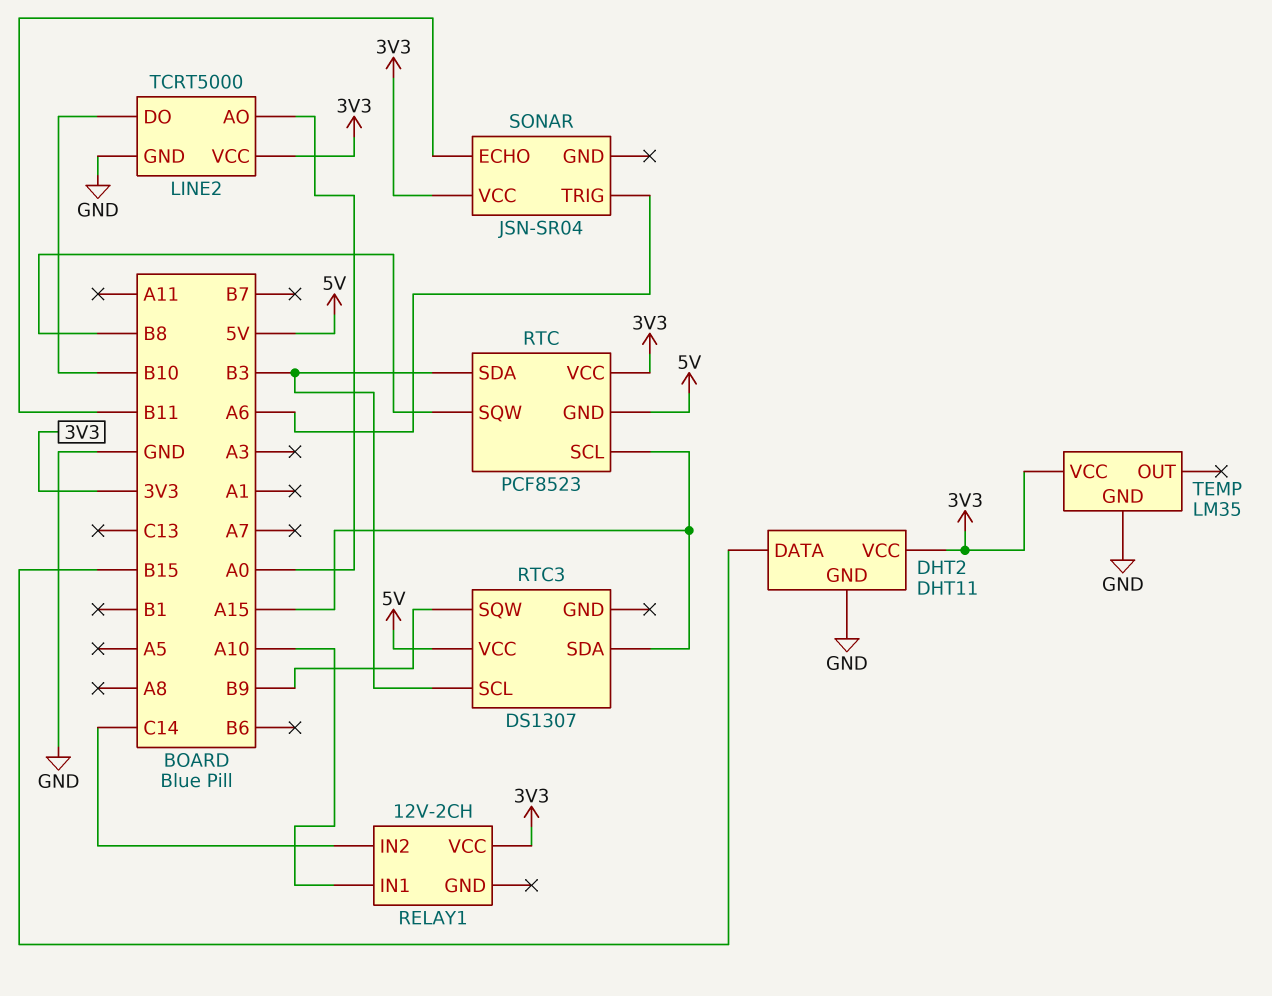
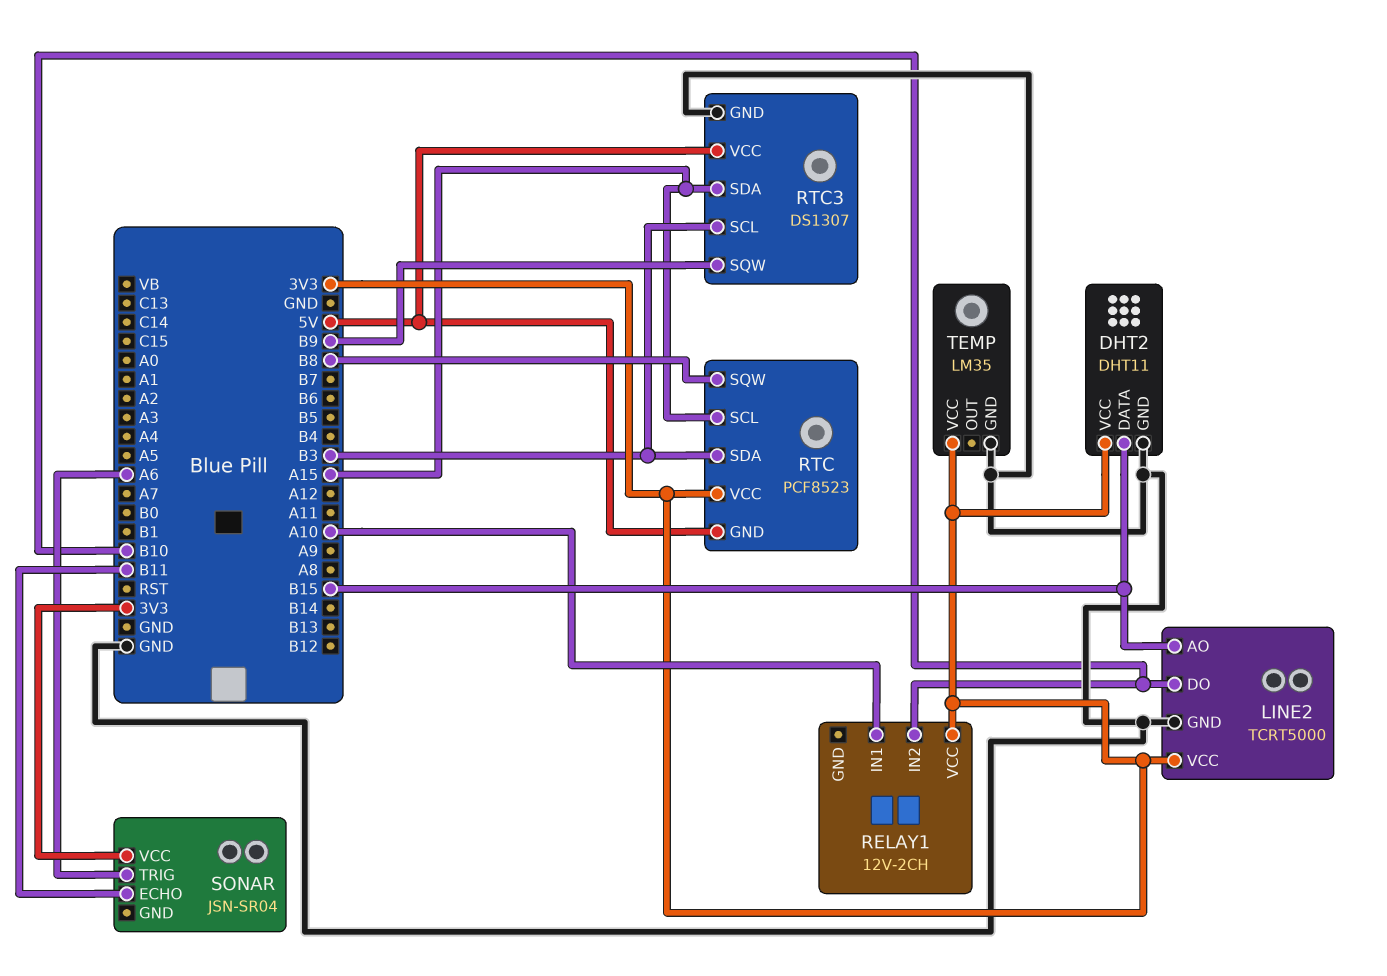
LINE2 pin AO: A0 -> B15
RELAY1 pin IN2: C14 -> B10
RTC3 pin GND: none -> GND

